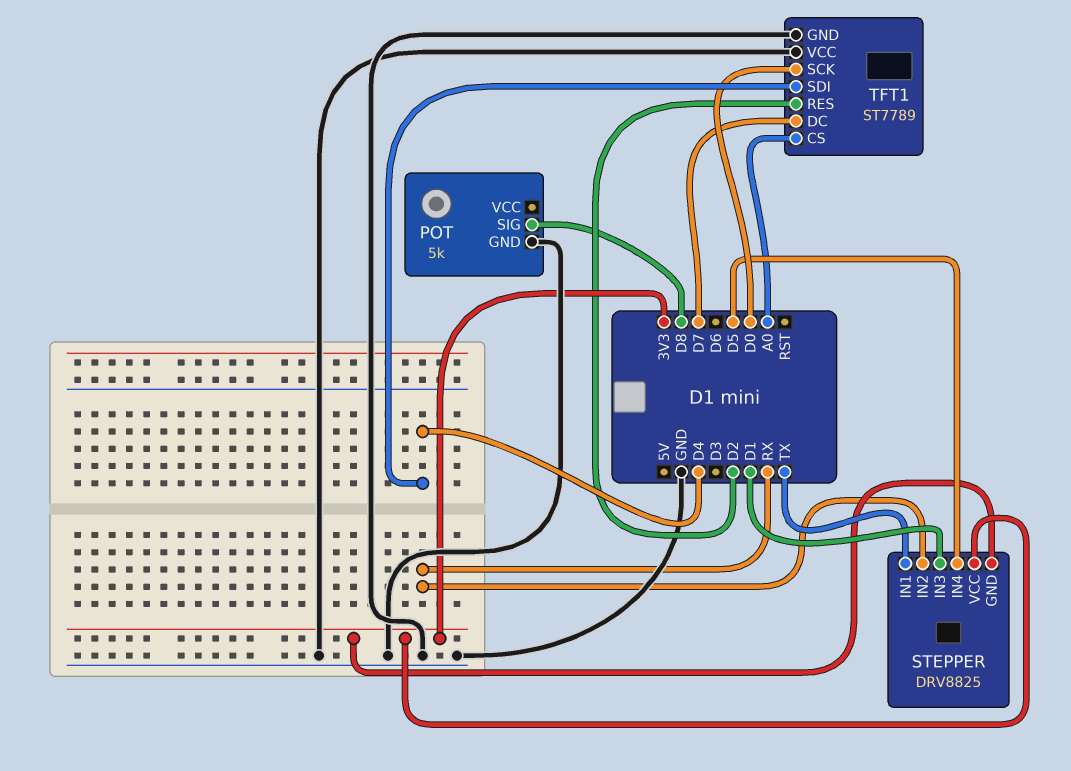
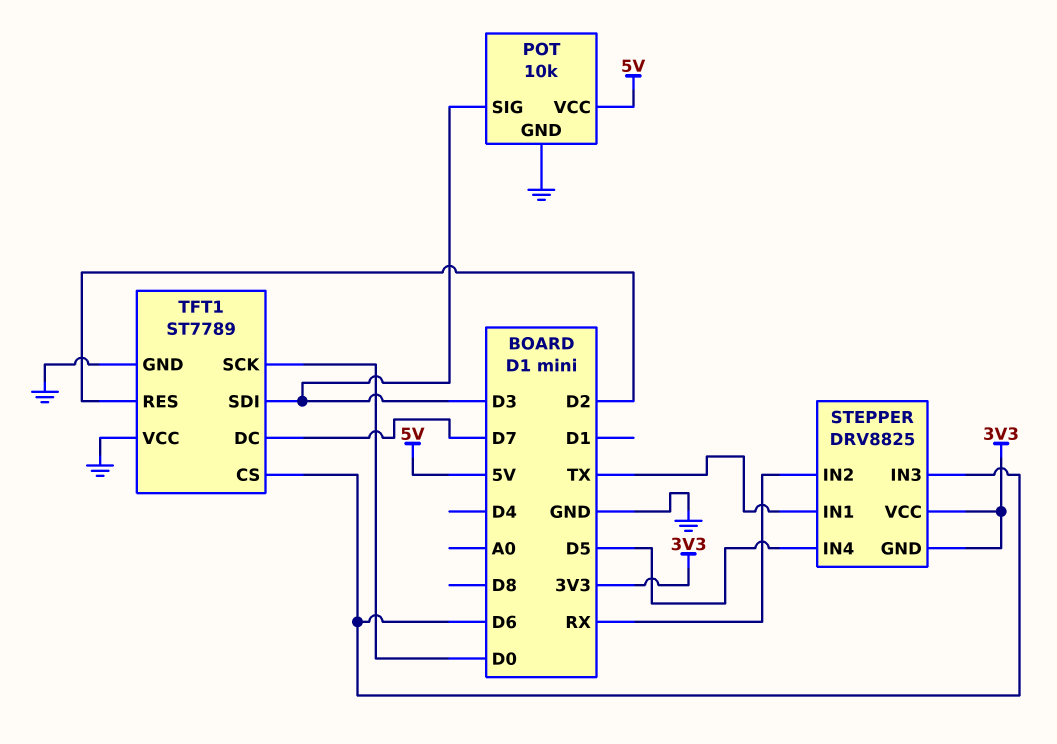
POT: 5k -> 10k
POT pin SIG: D8 -> D3
POT pin VCC: none -> 5V
STEPPER pin IN3: D1 -> D6
TFT1 pin CS: A0 -> D6
TFT1 pin SDI: D4 -> D3

